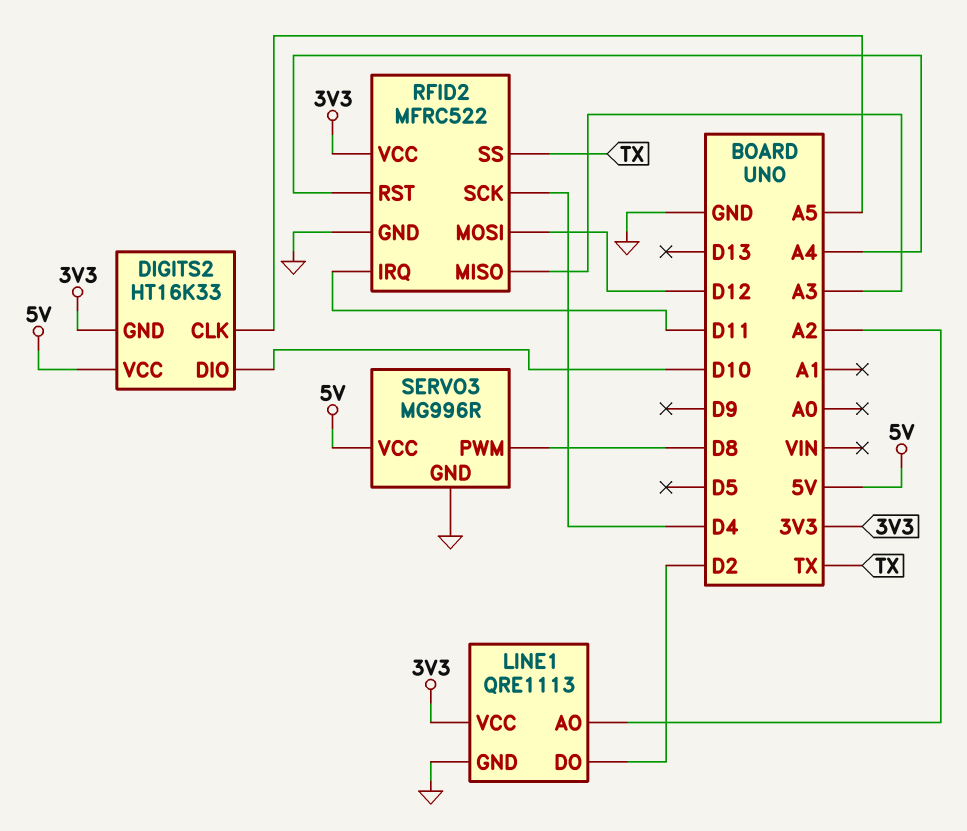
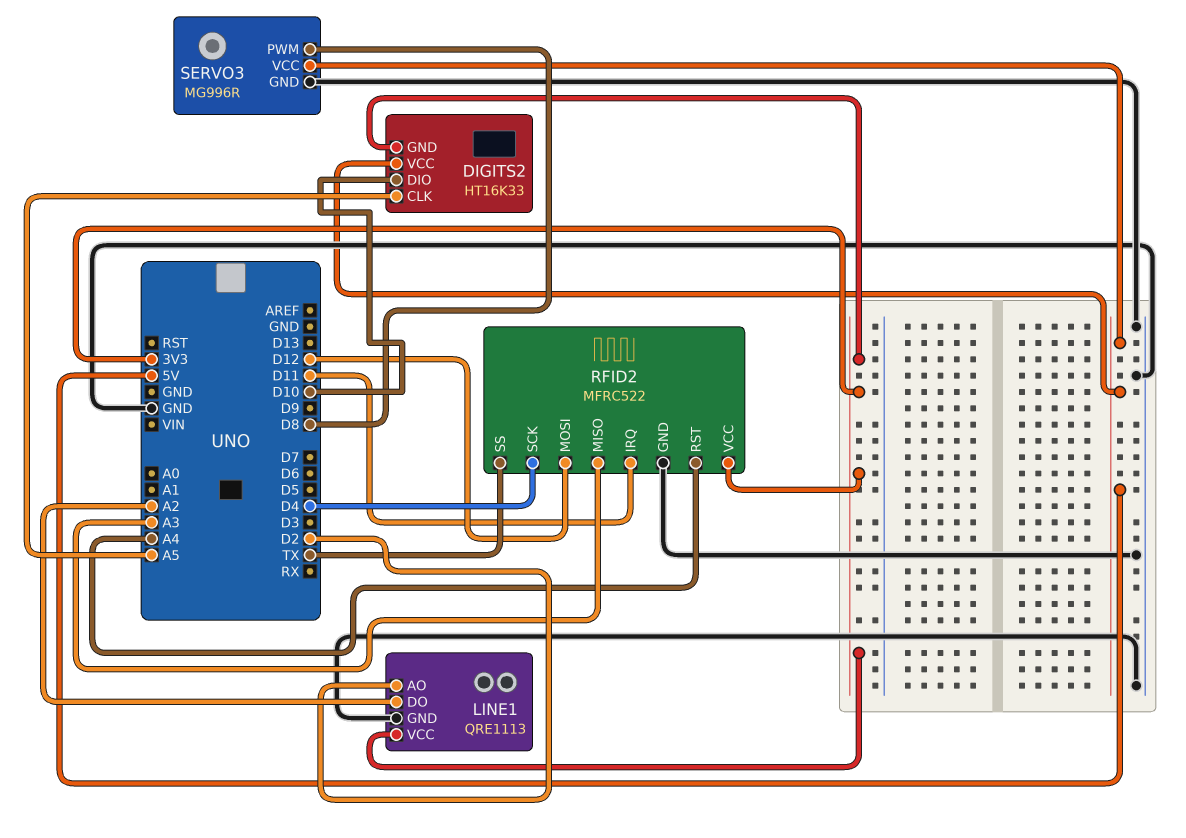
LINE1 pin AO: A2 -> D2
LINE1 pin DO: D2 -> A2

